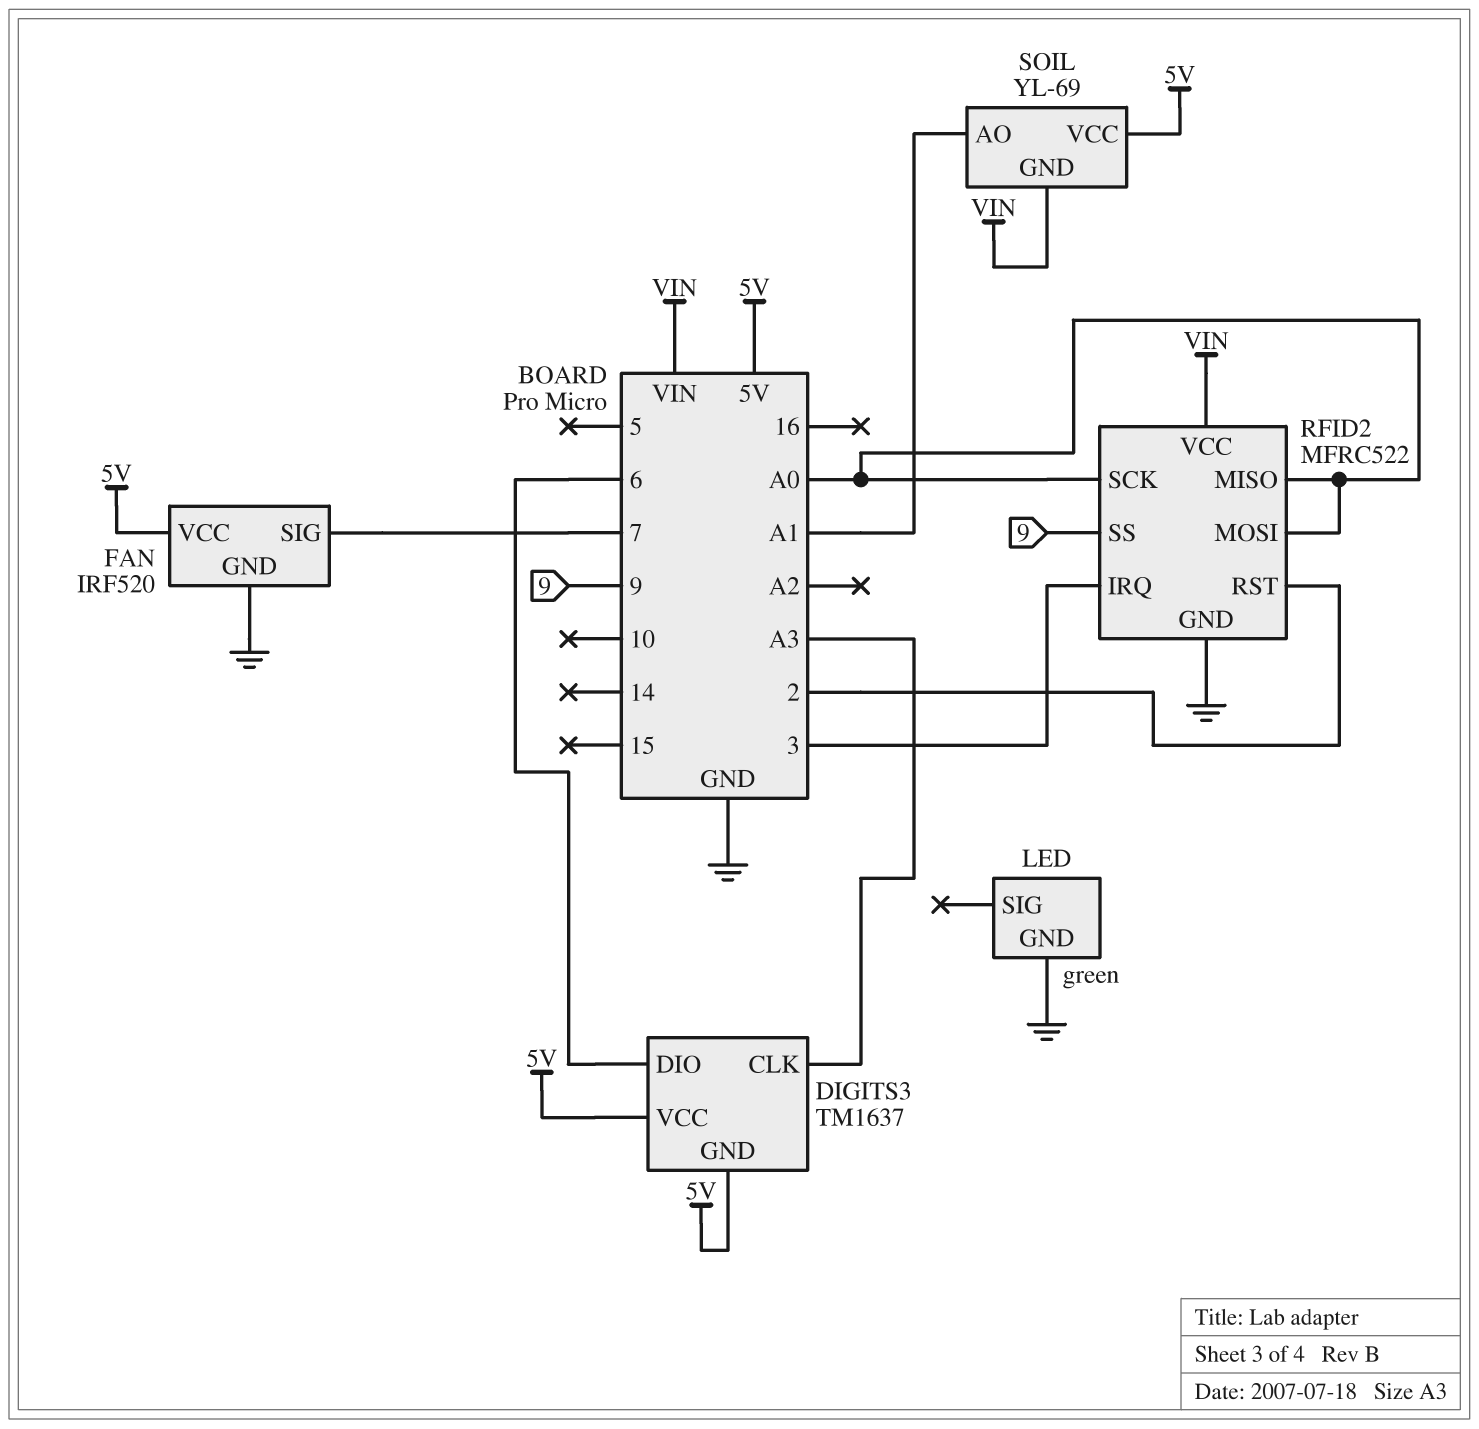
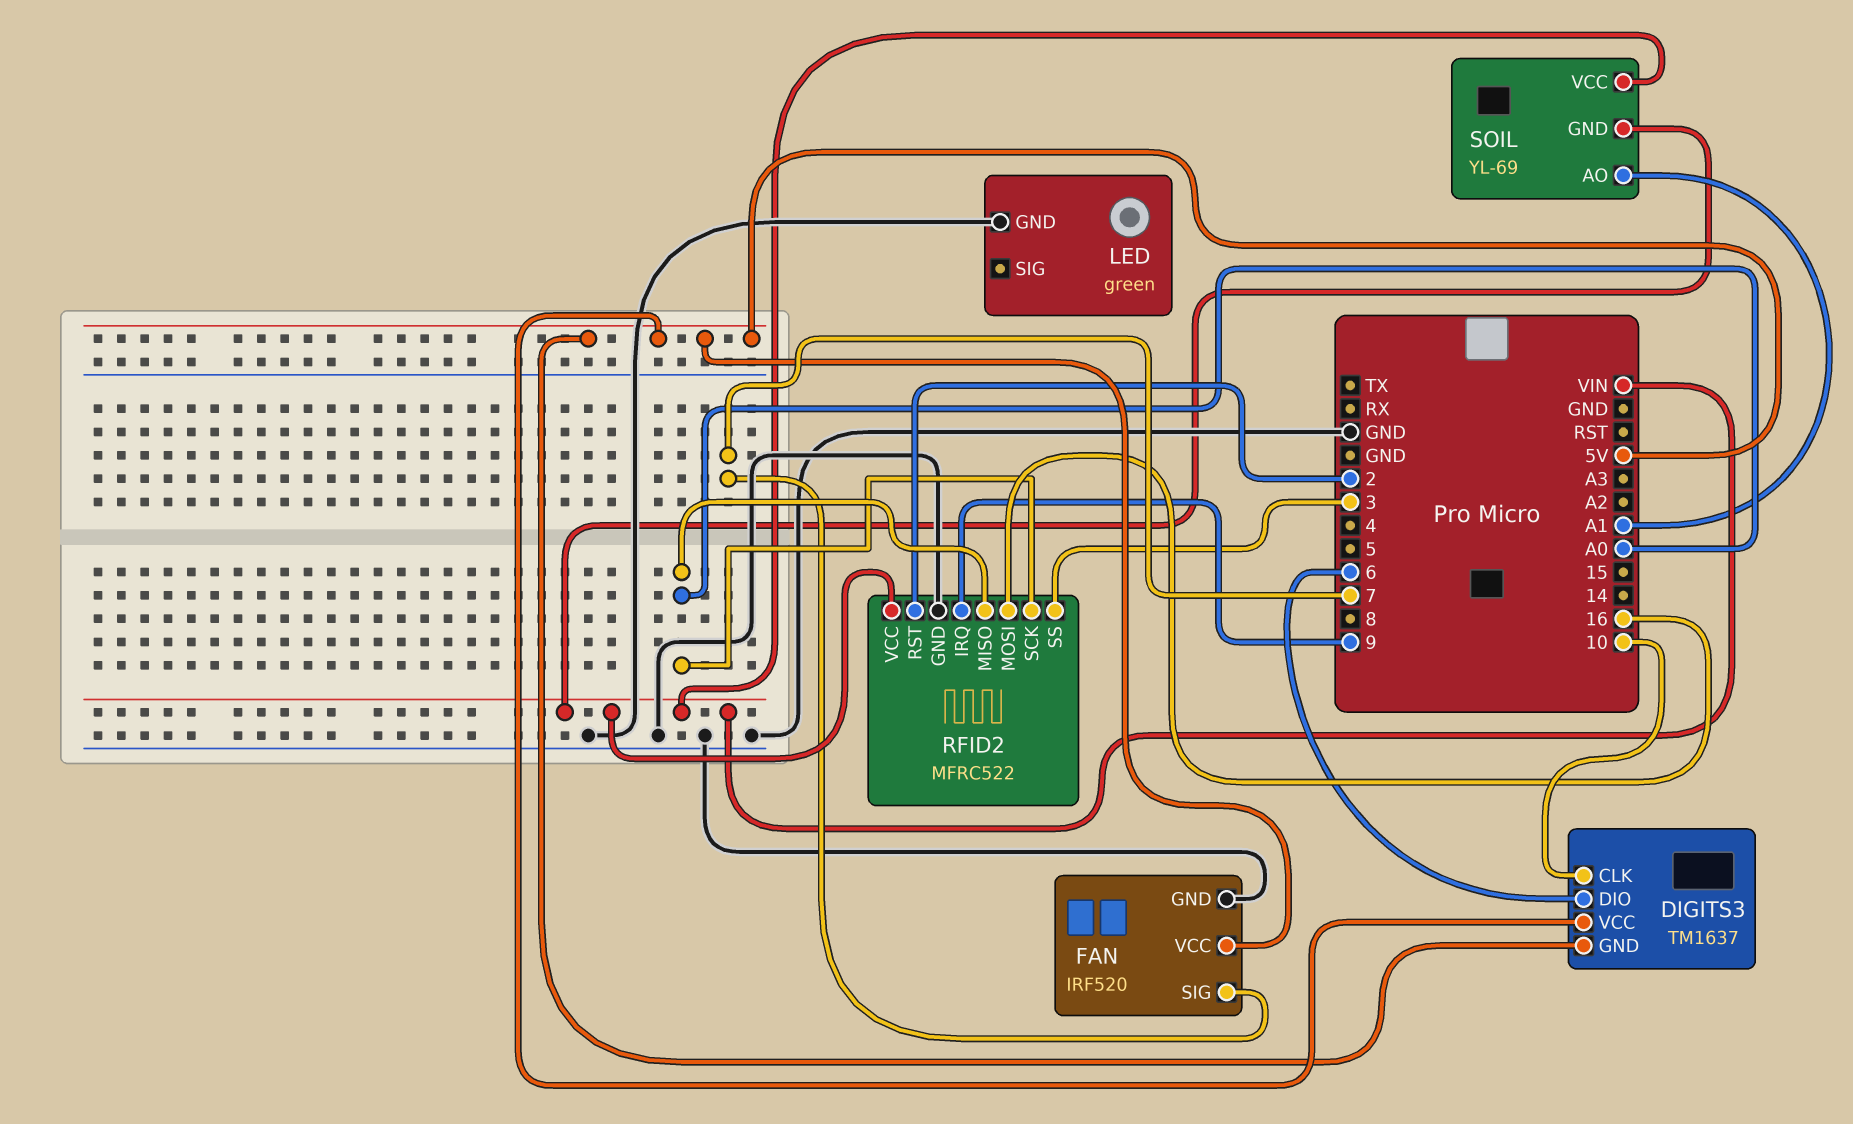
DIGITS3 pin CLK: A3 -> 10
RFID2 pin IRQ: 3 -> 9
RFID2 pin MOSI: A0 -> 16
RFID2 pin SS: 9 -> 3
SOIL pin VCC: 5V -> VIN

